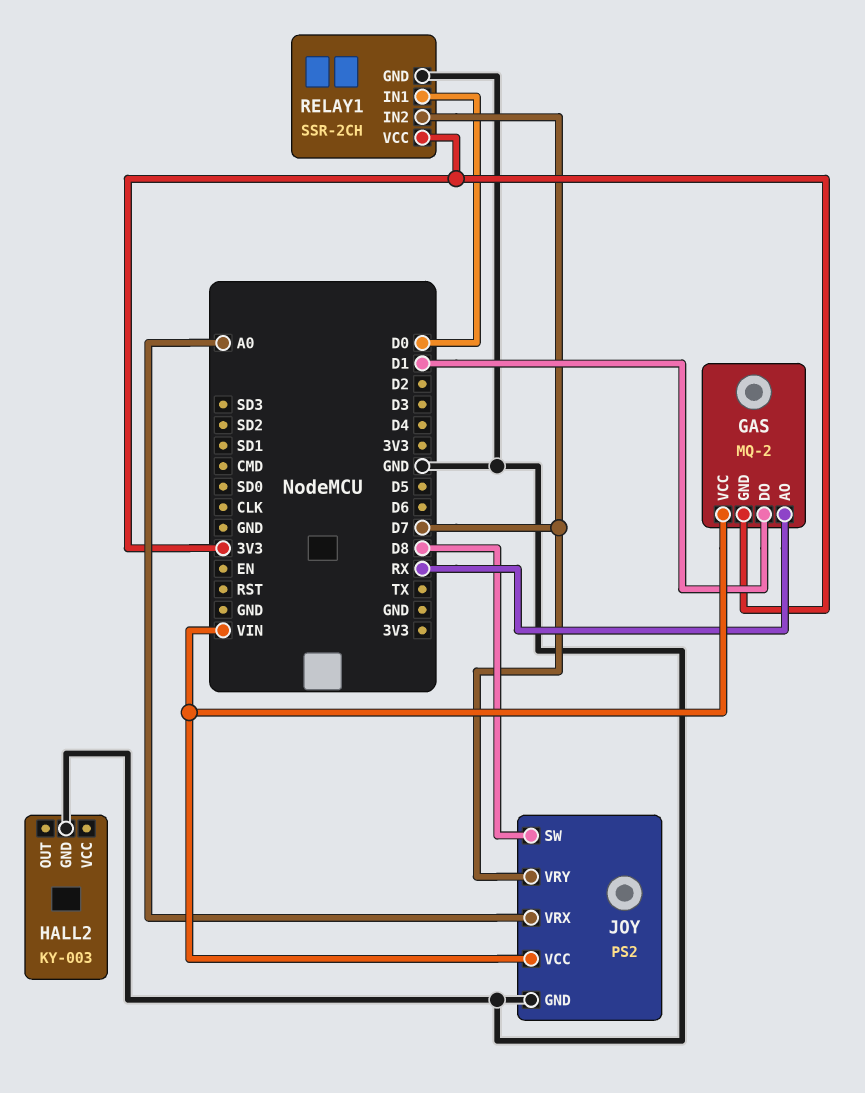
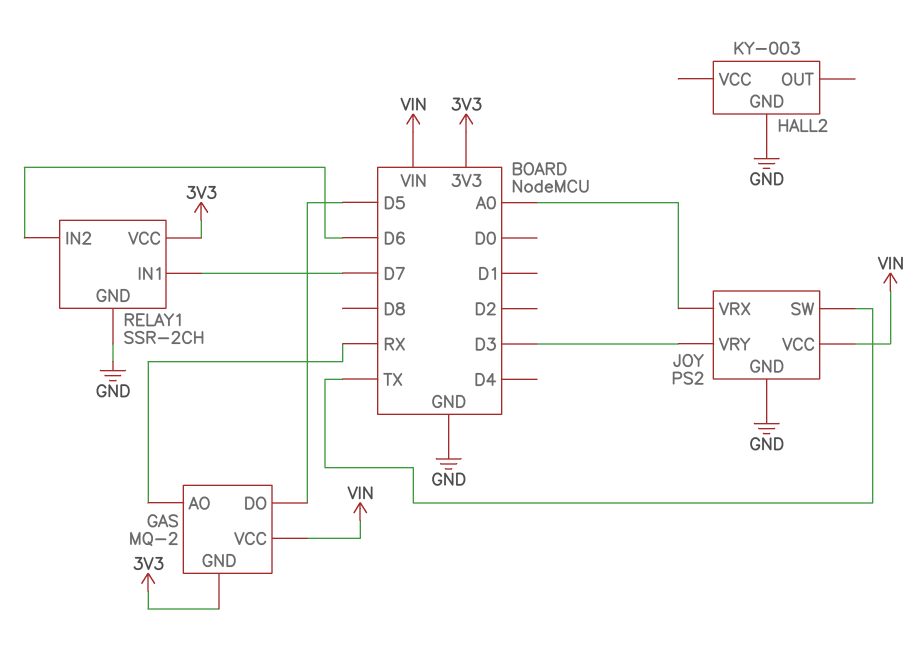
GAS pin DO: D1 -> D5
JOY pin SW: D8 -> TX
JOY pin VRY: D7 -> D3
RELAY1 pin IN1: D0 -> D7
RELAY1 pin IN2: D7 -> D6

